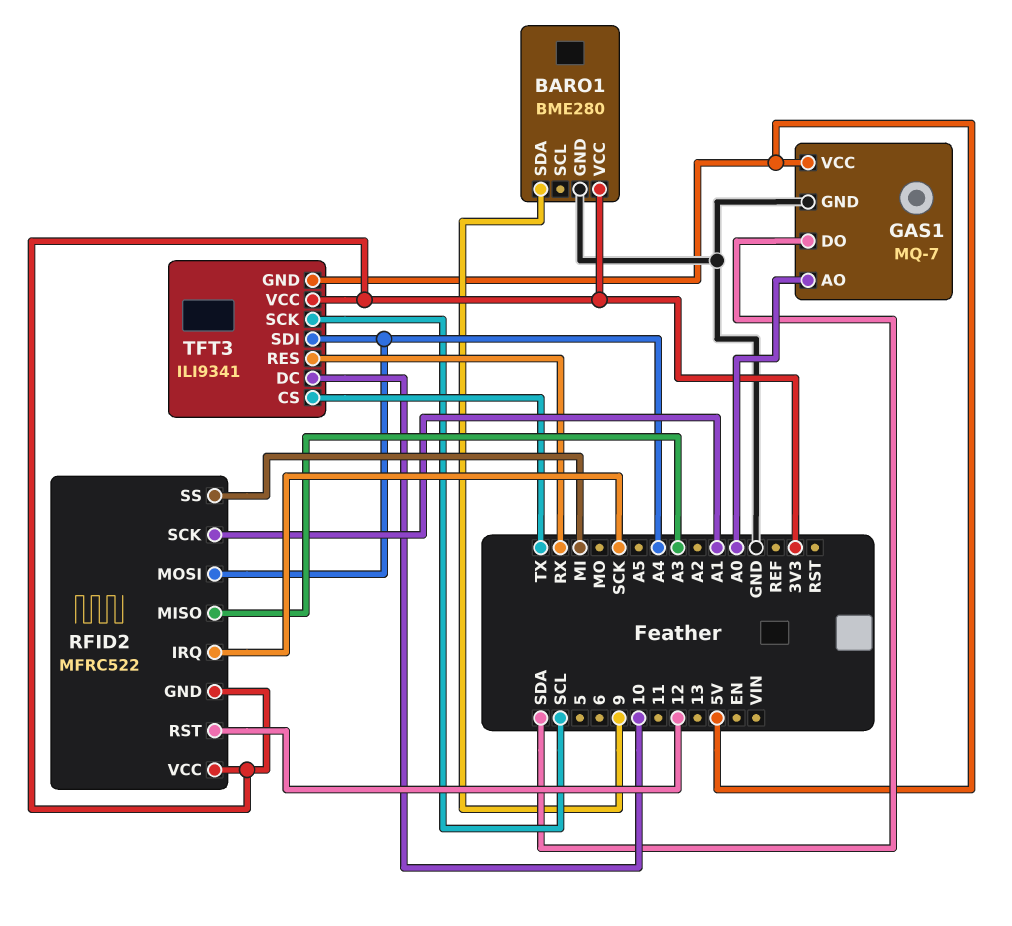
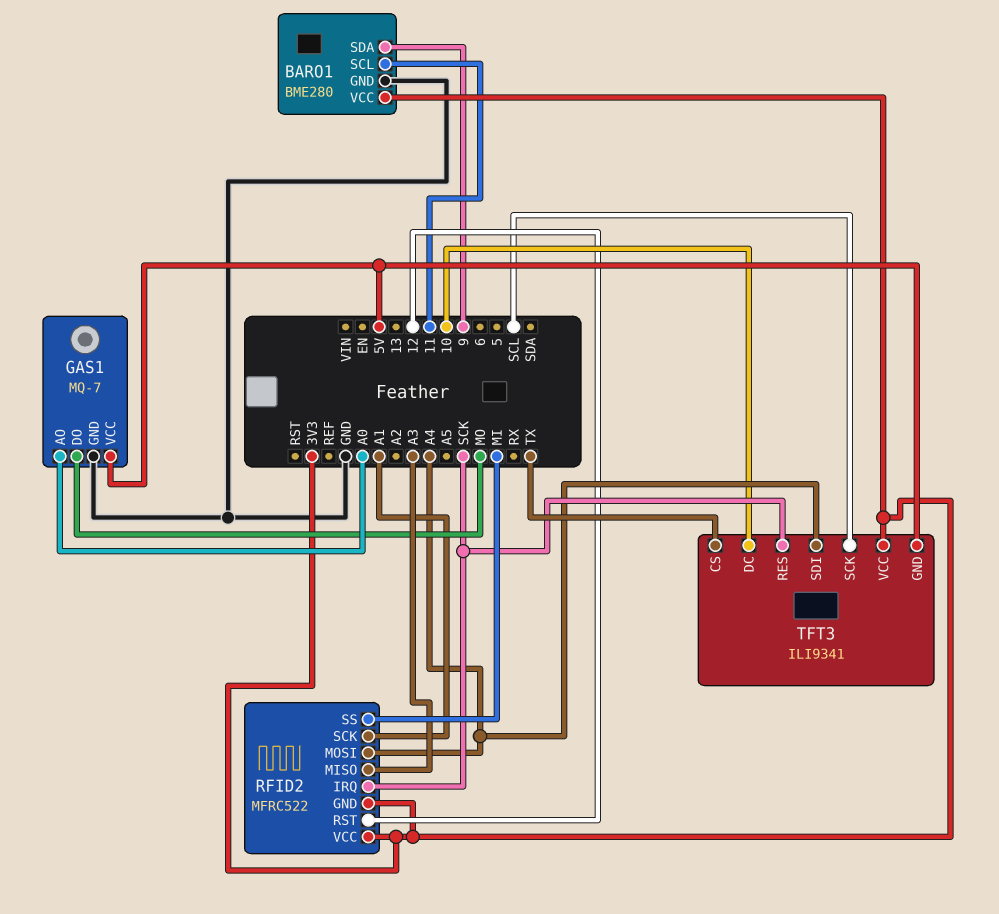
BARO1 pin SCL: none -> 11
GAS1 pin DO: SDA -> MO
TFT3 pin RES: RX -> SCK

